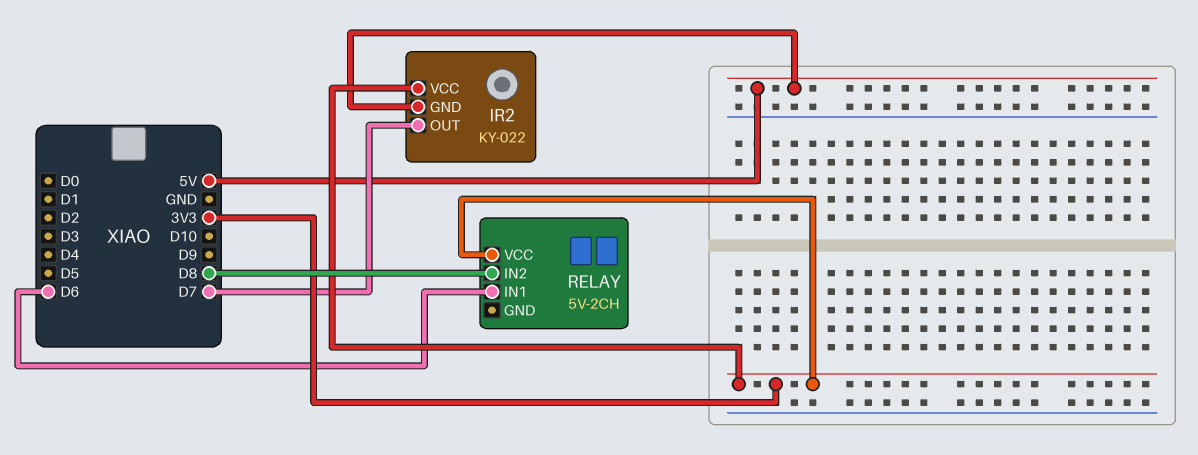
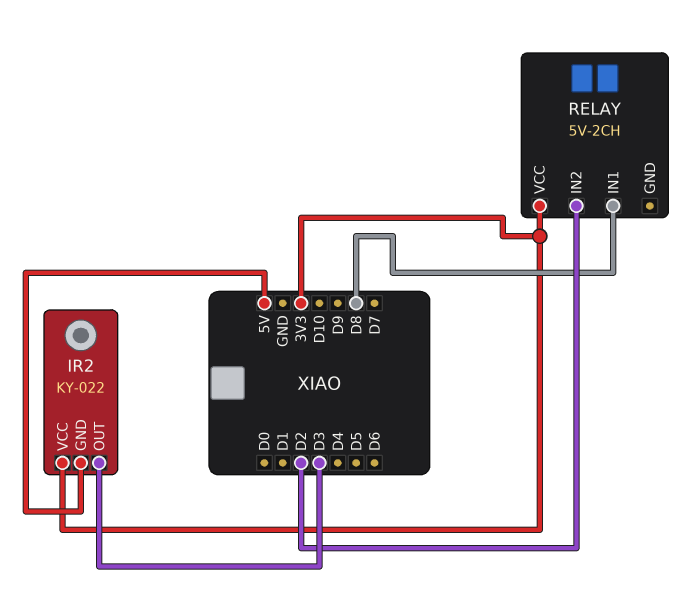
IR2 pin OUT: D7 -> D3
RELAY pin IN1: D6 -> D8
RELAY pin IN2: D8 -> D2

